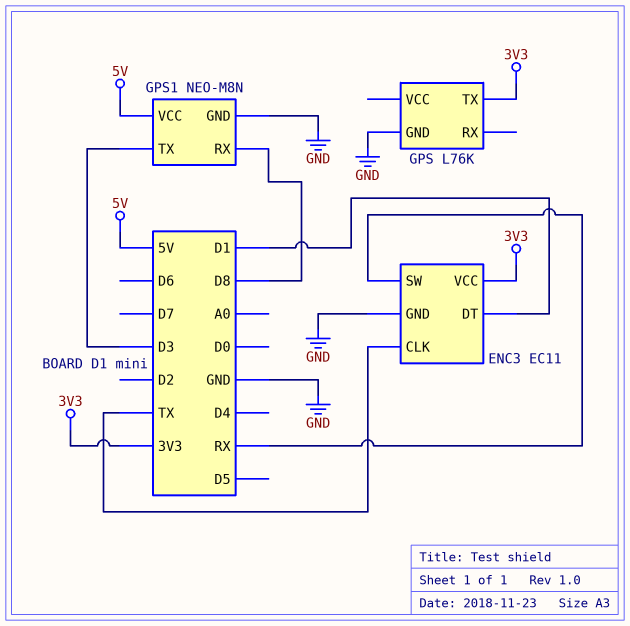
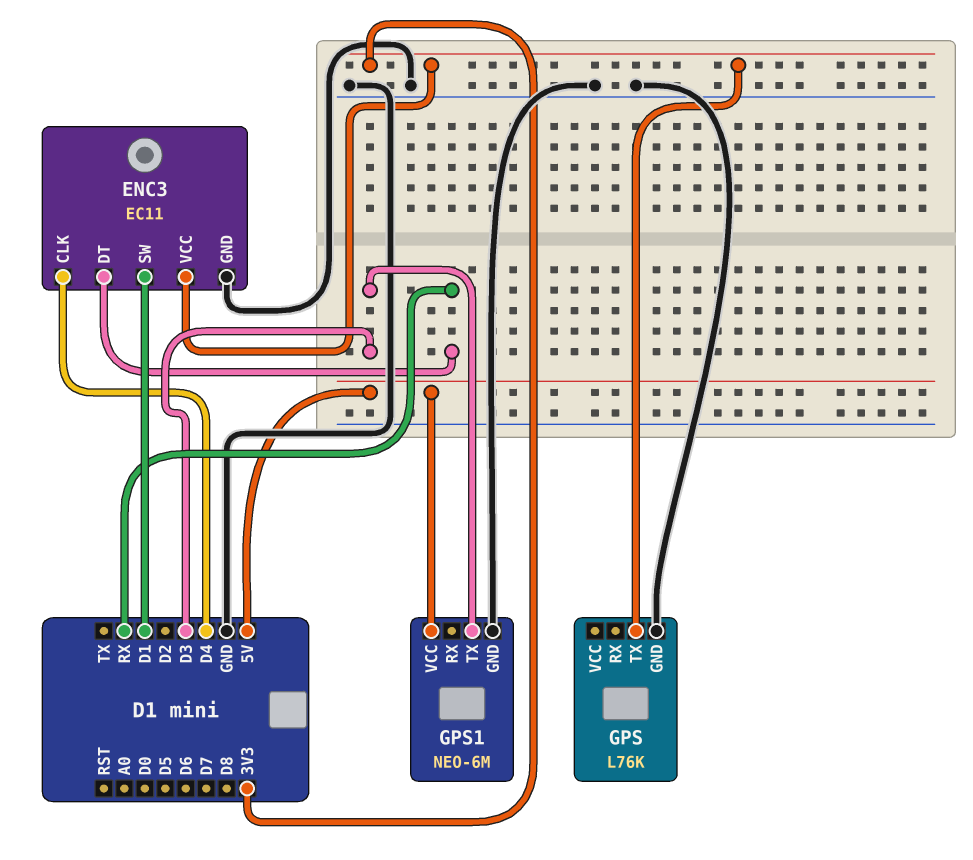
ENC3 pin CLK: TX -> D4
ENC3 pin DT: D1 -> RX
ENC3 pin SW: RX -> D1
GPS1: NEO-M8N -> NEO-6M
GPS1 pin RX: D8 -> none

